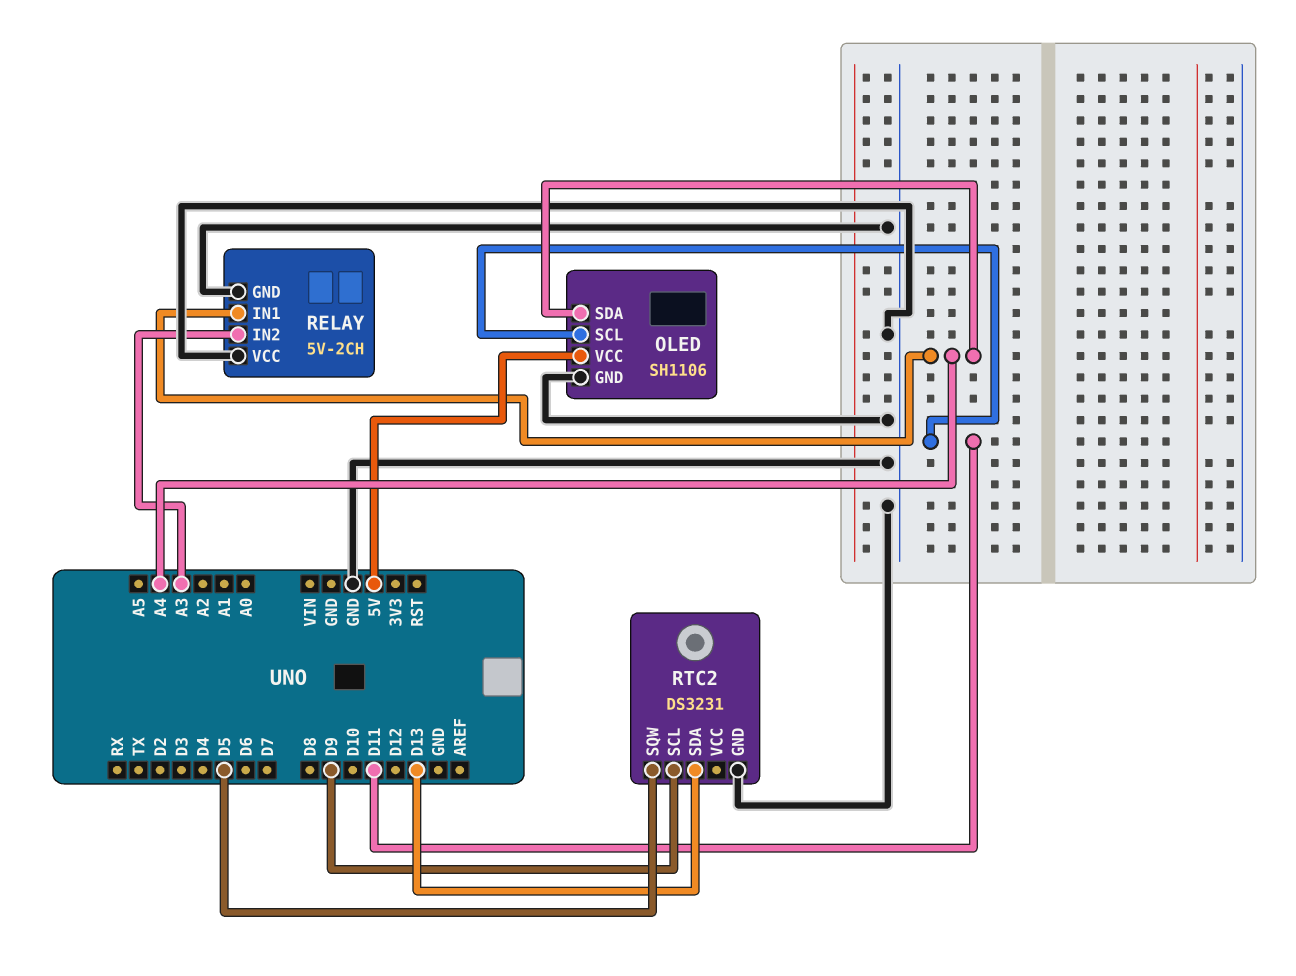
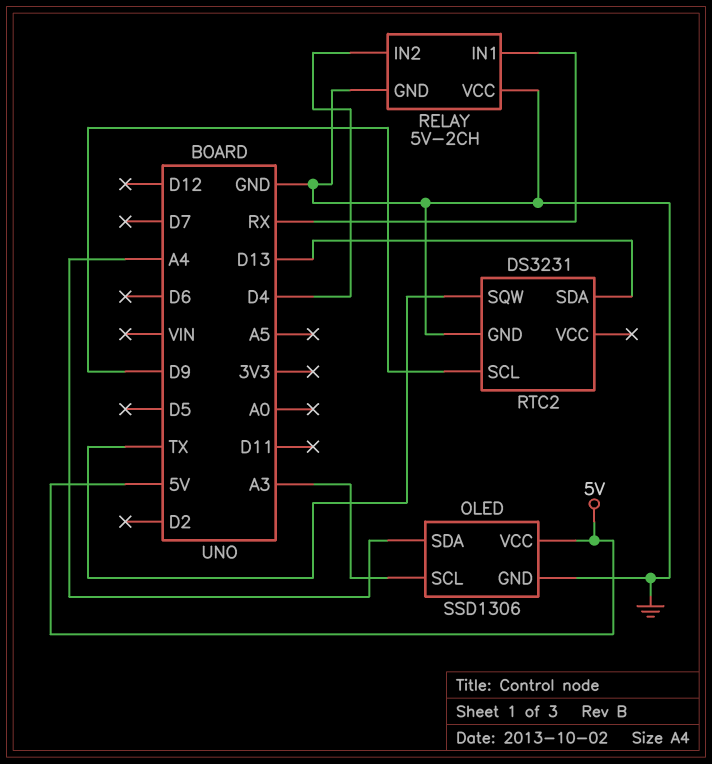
OLED: SH1106 -> SSD1306
OLED pin SCL: D11 -> A3
RELAY pin IN1: A4 -> RX
RELAY pin IN2: A3 -> D4
RTC2 pin SQW: D5 -> TX

